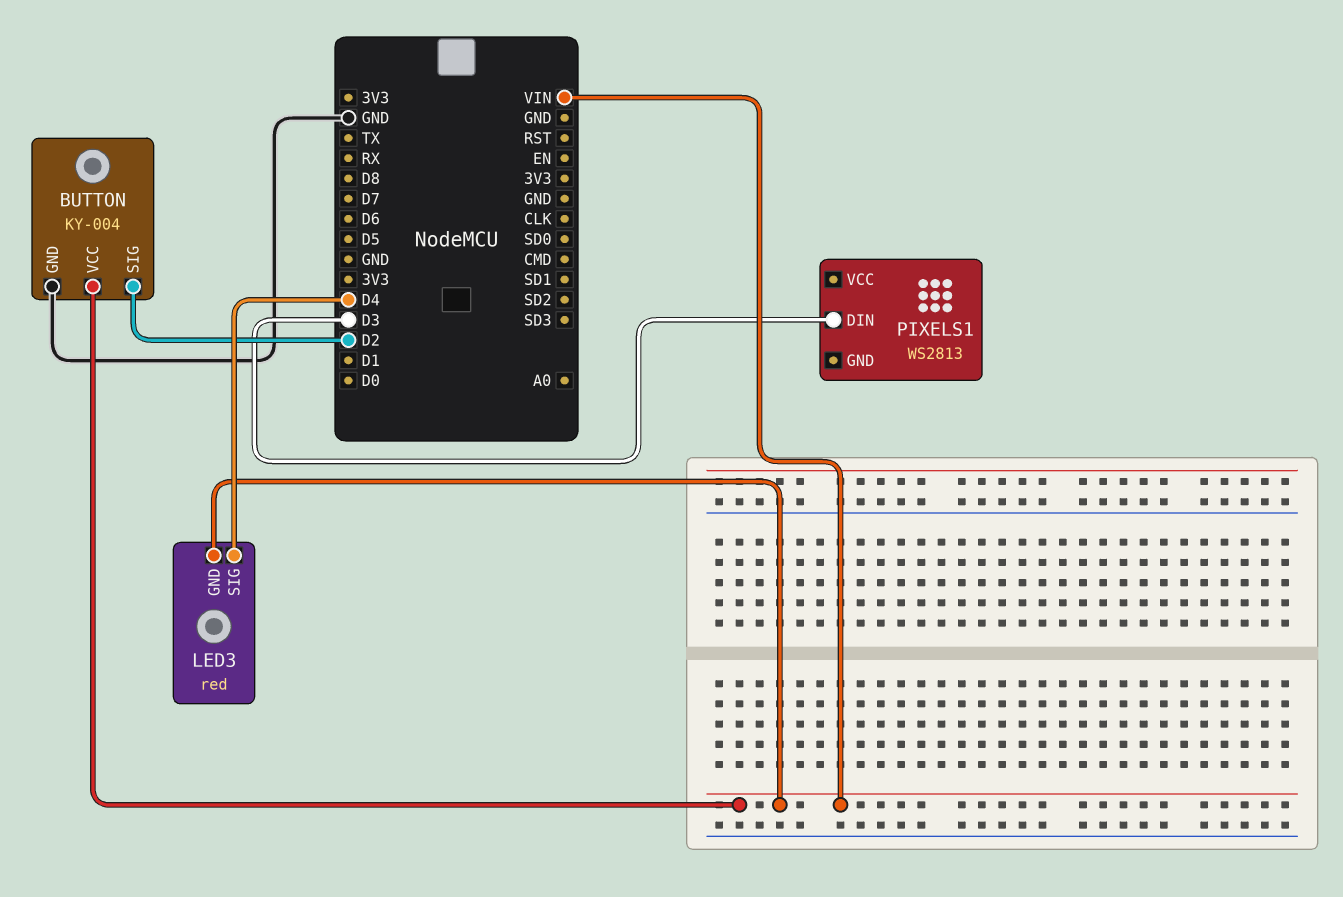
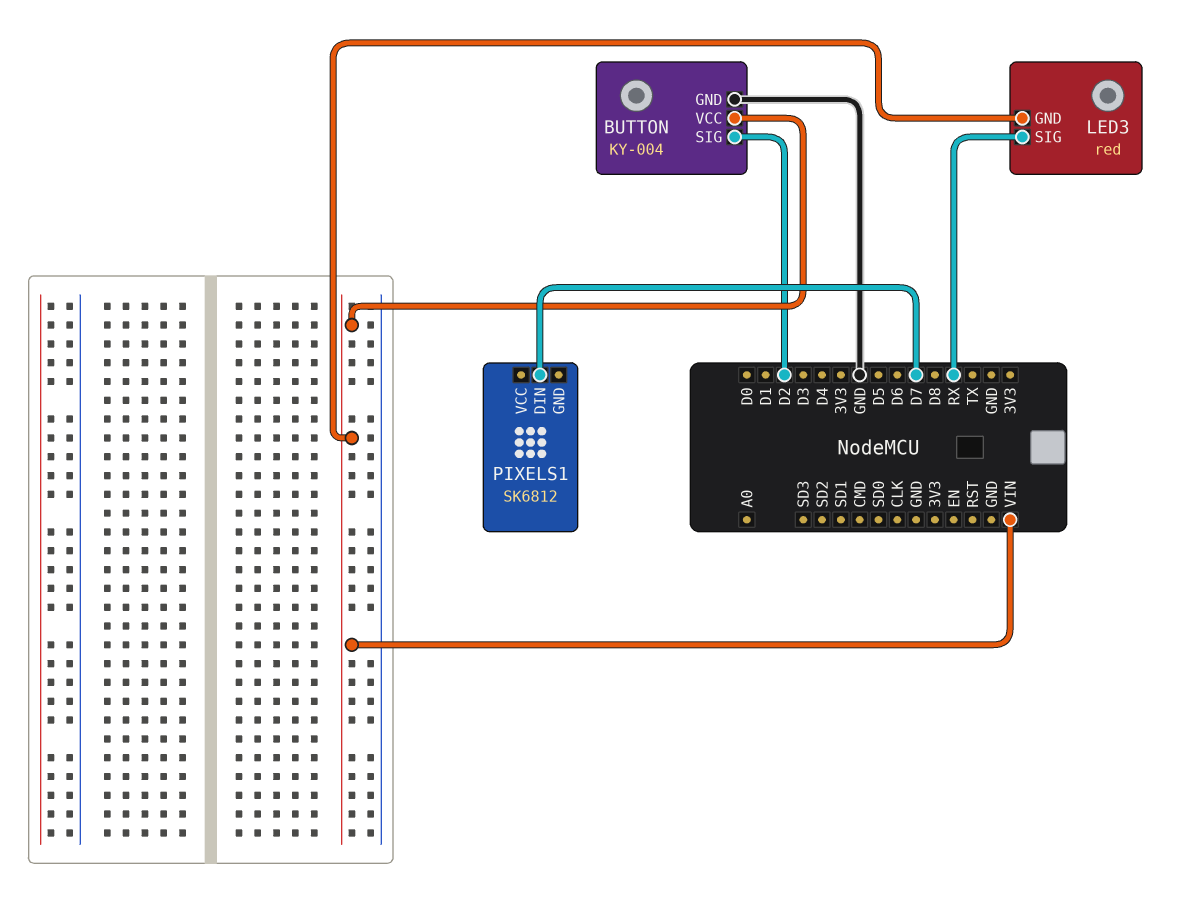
LED3 pin SIG: D4 -> RX
PIXELS1: WS2813 -> SK6812
PIXELS1 pin DIN: D3 -> D7

